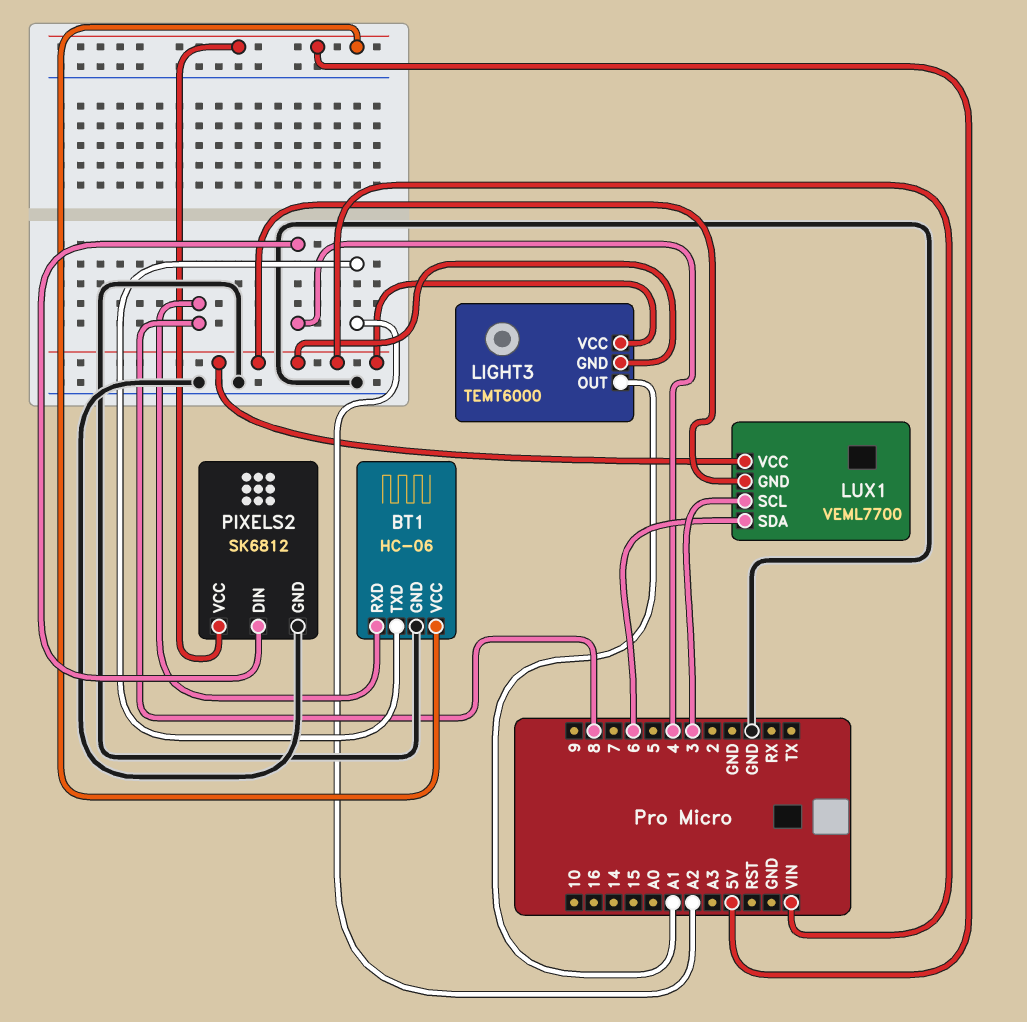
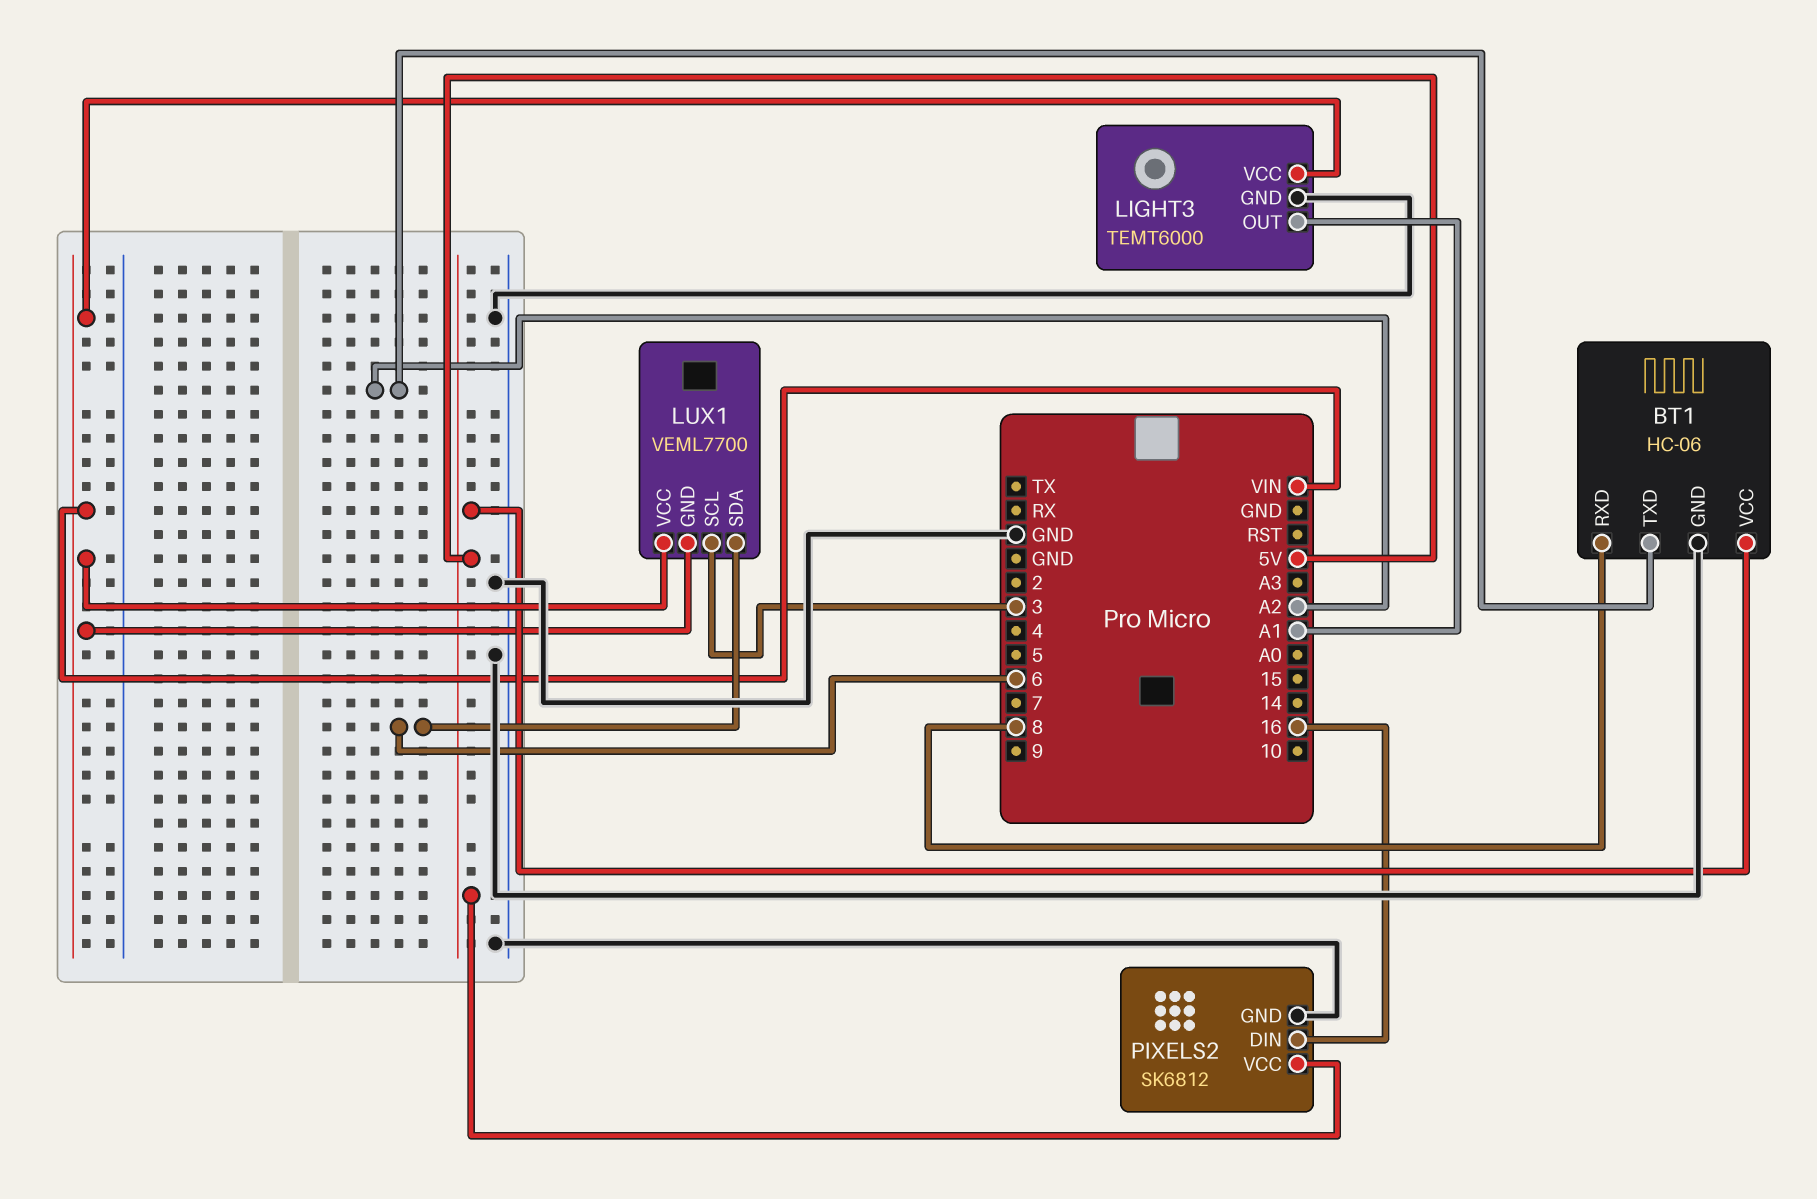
LIGHT3 pin GND: VIN -> GND
PIXELS2 pin DIN: 4 -> 16

